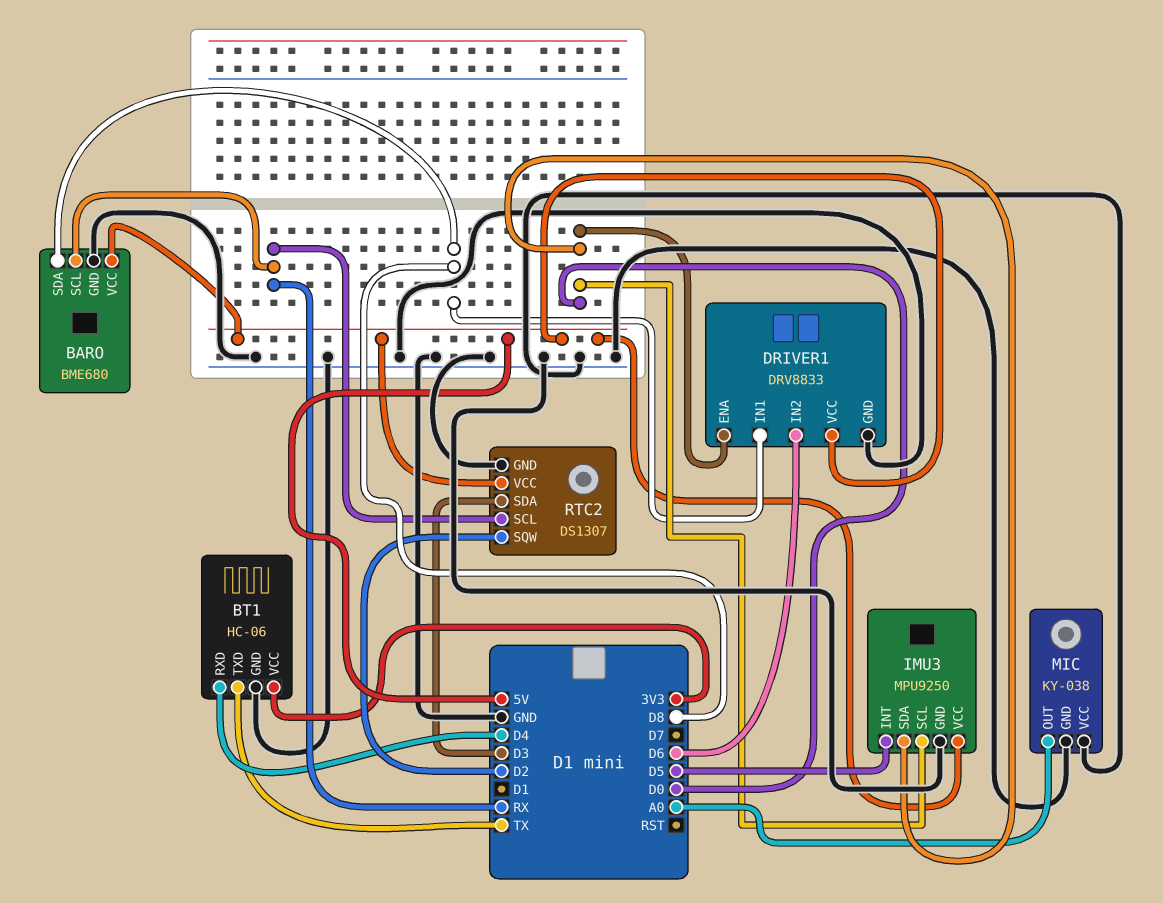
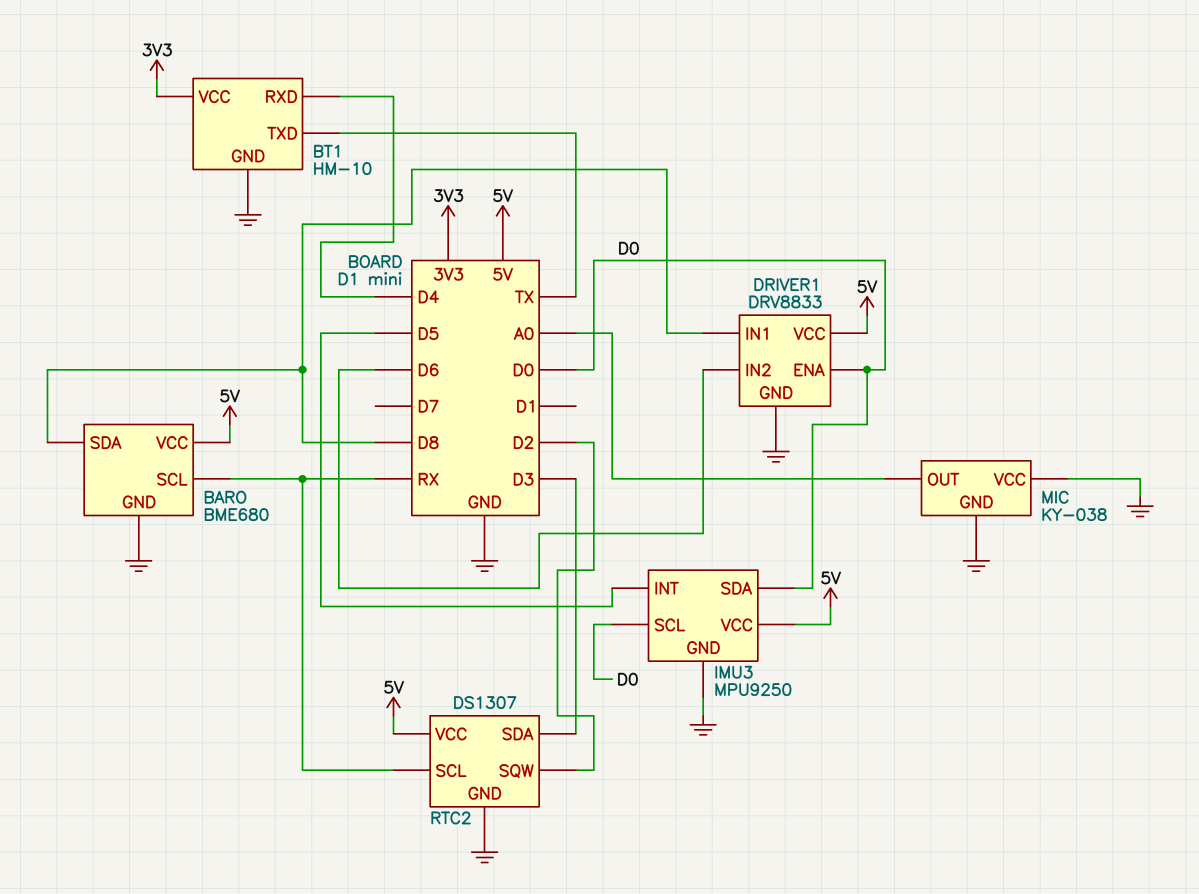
BT1: HC-06 -> HM-10

